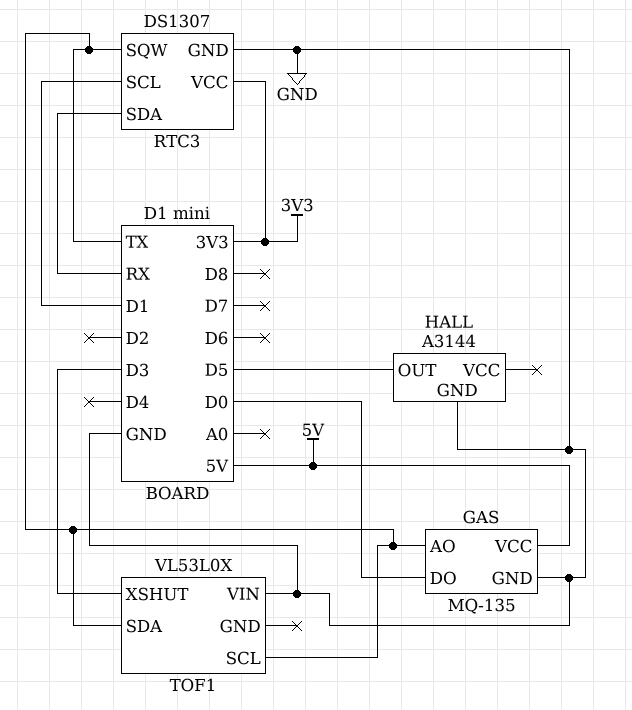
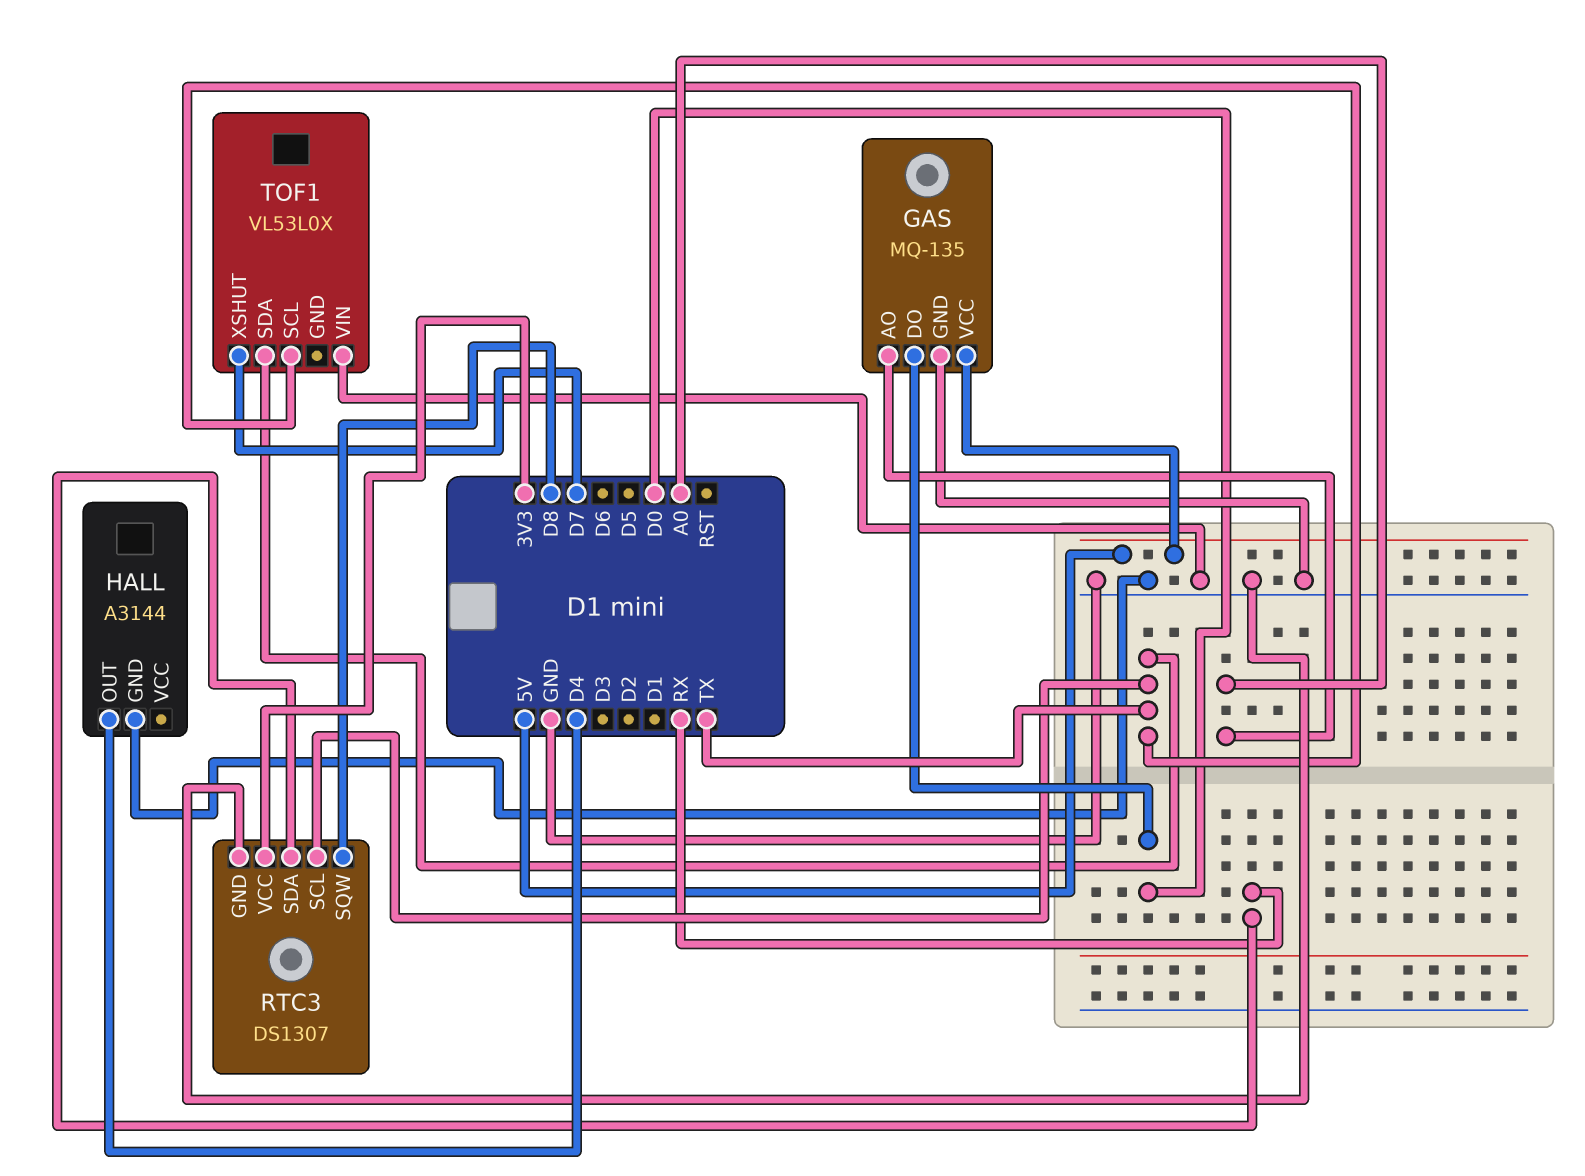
GAS pin AO: TX -> A0
HALL pin OUT: D5 -> D4
RTC3 pin SCL: D1 -> TX
RTC3 pin SQW: TX -> D8
TOF1 pin XSHUT: D3 -> D7

